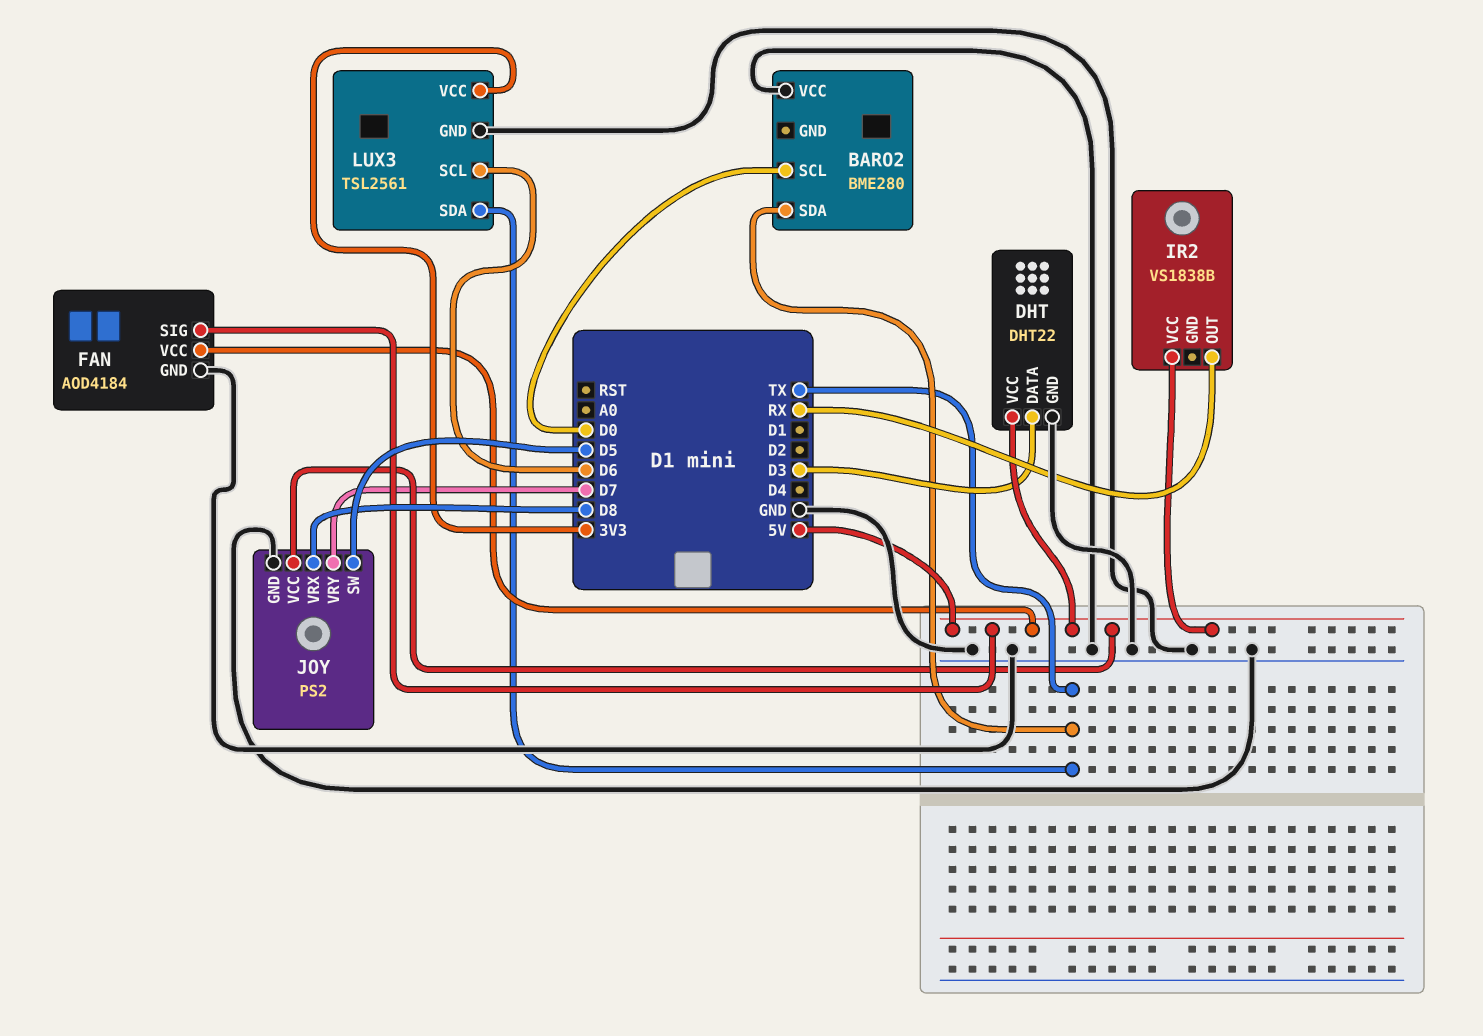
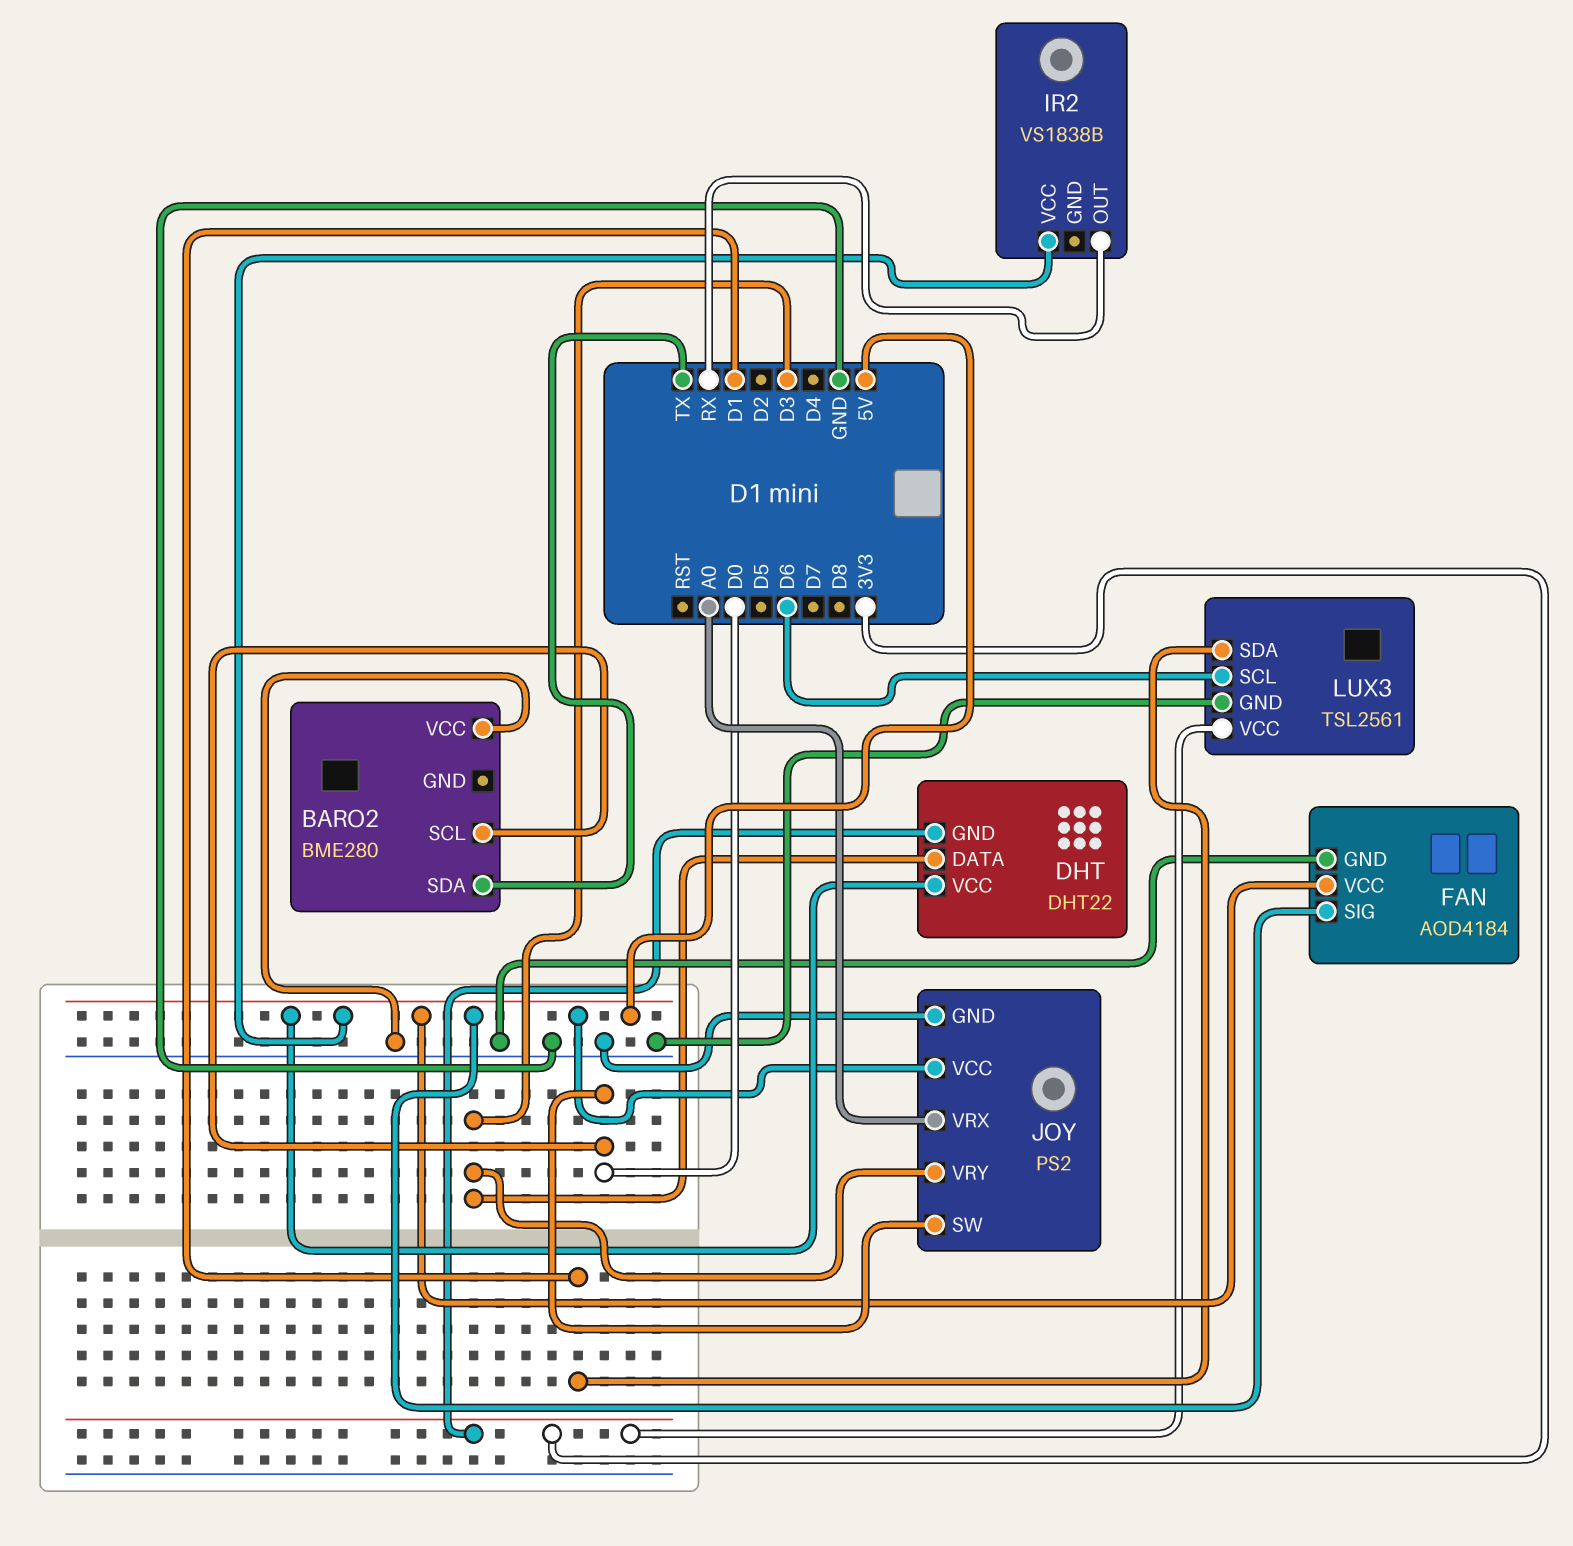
DHT pin GND: GND -> 3V3
JOY pin SW: D5 -> D0
JOY pin VRX: D8 -> A0
JOY pin VRY: D7 -> D3
LUX3 pin SDA: TX -> D1

